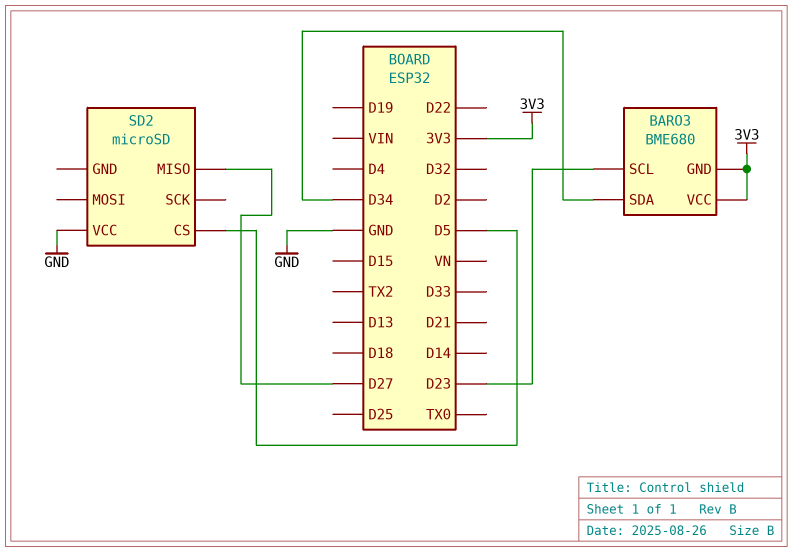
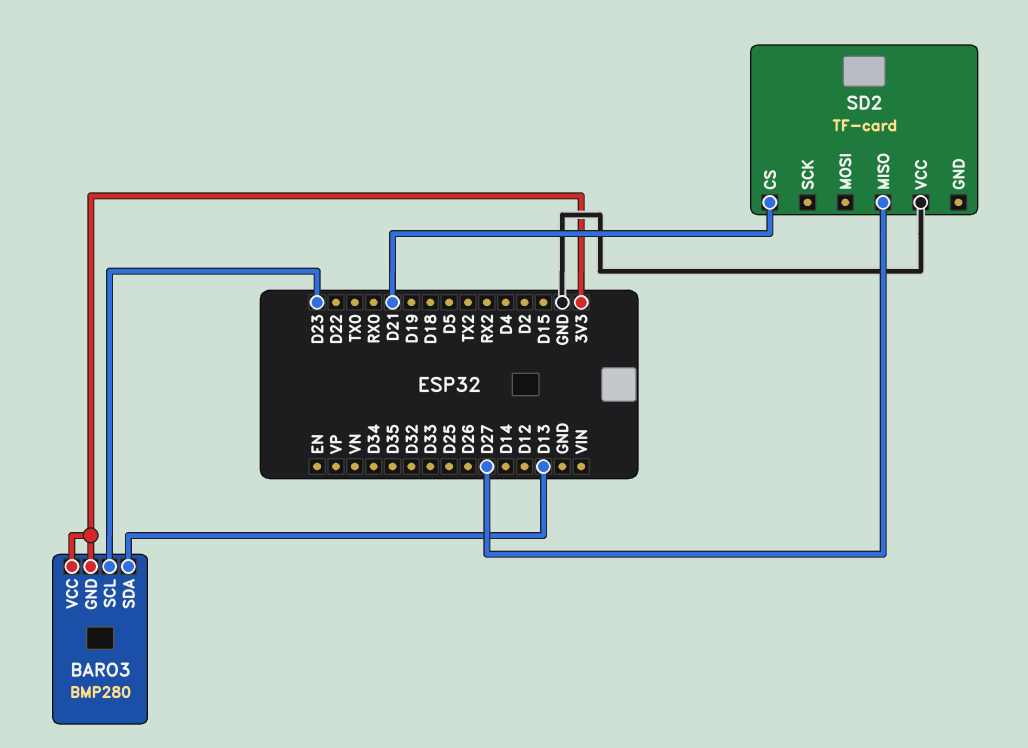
BARO3: BME680 -> BMP280
BARO3 pin SDA: D34 -> D13
SD2: microSD -> TF-card
SD2 pin CS: D5 -> D21

